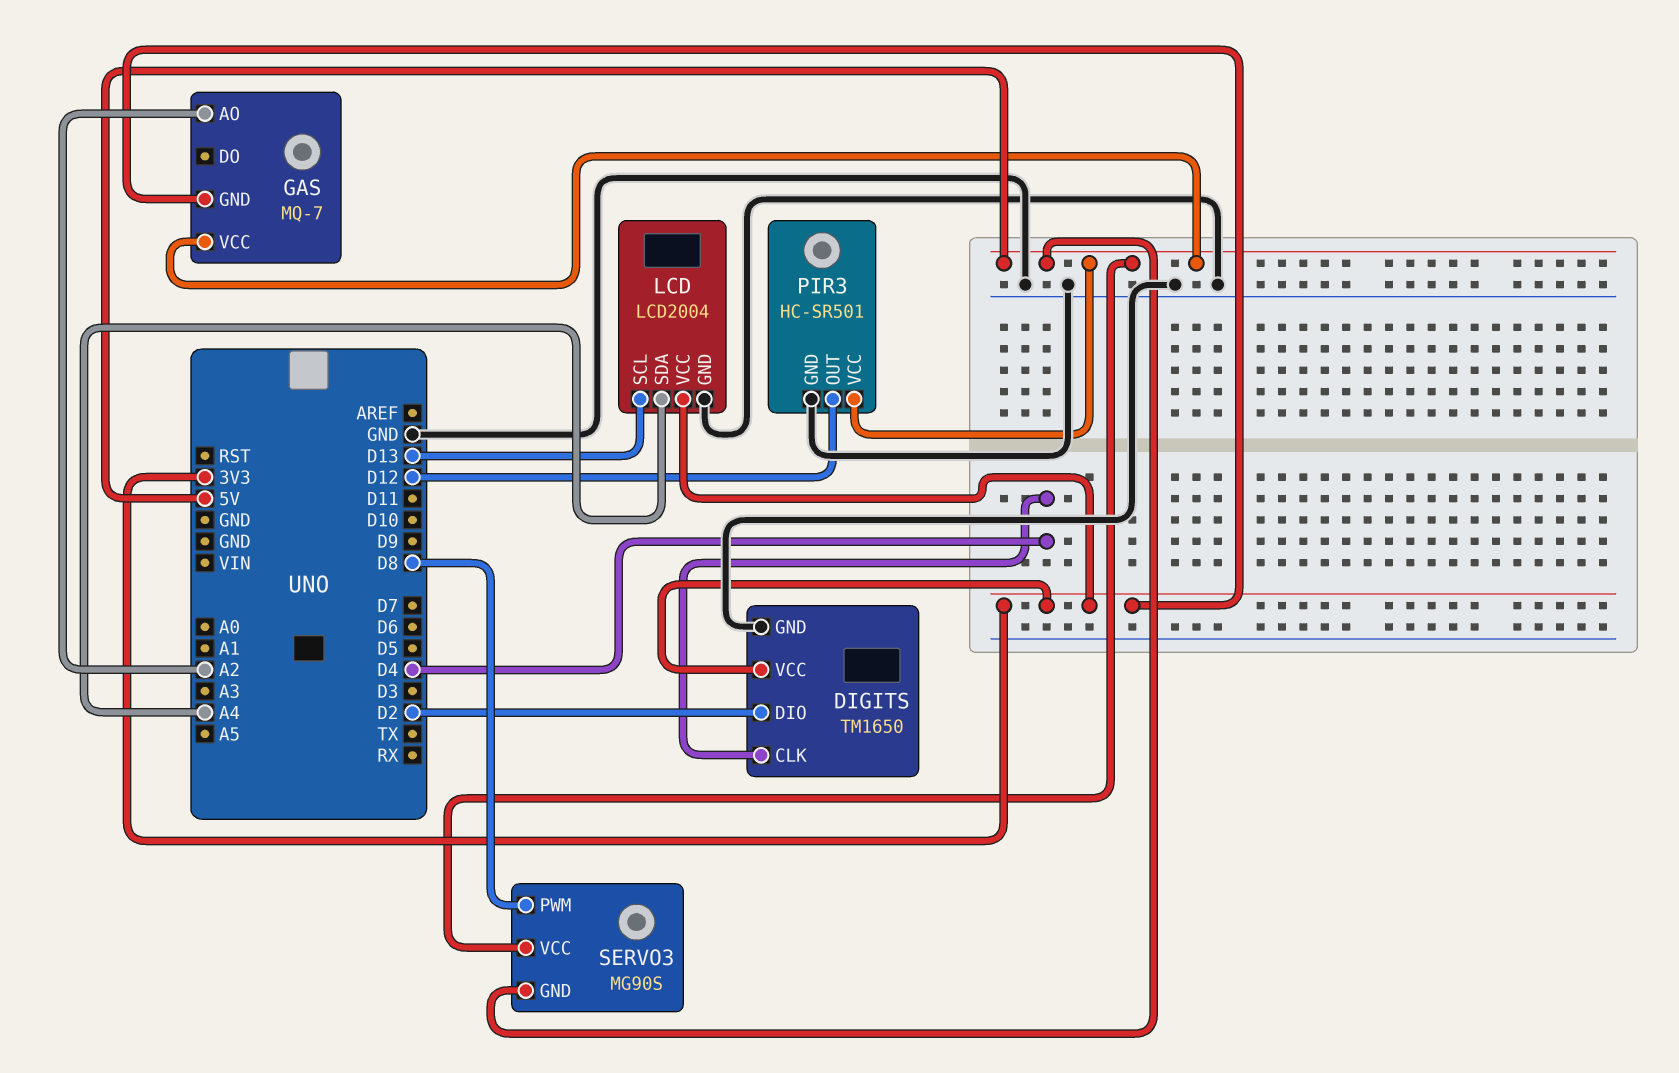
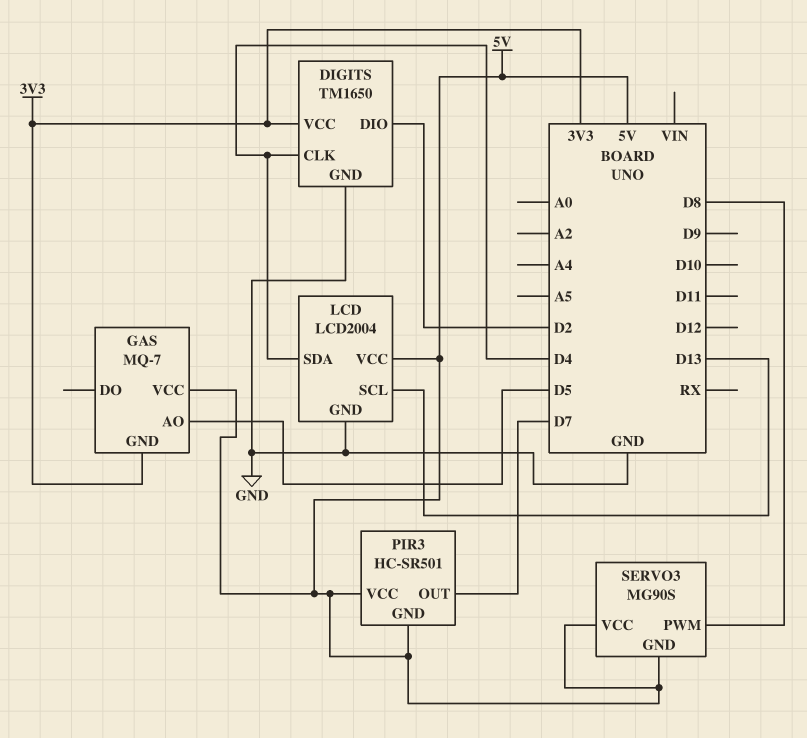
GAS pin AO: A2 -> D5
LCD pin SDA: A4 -> D4
LCD pin VCC: 3V3 -> 5V
PIR3 pin GND: GND -> 5V
PIR3 pin OUT: D12 -> D7

